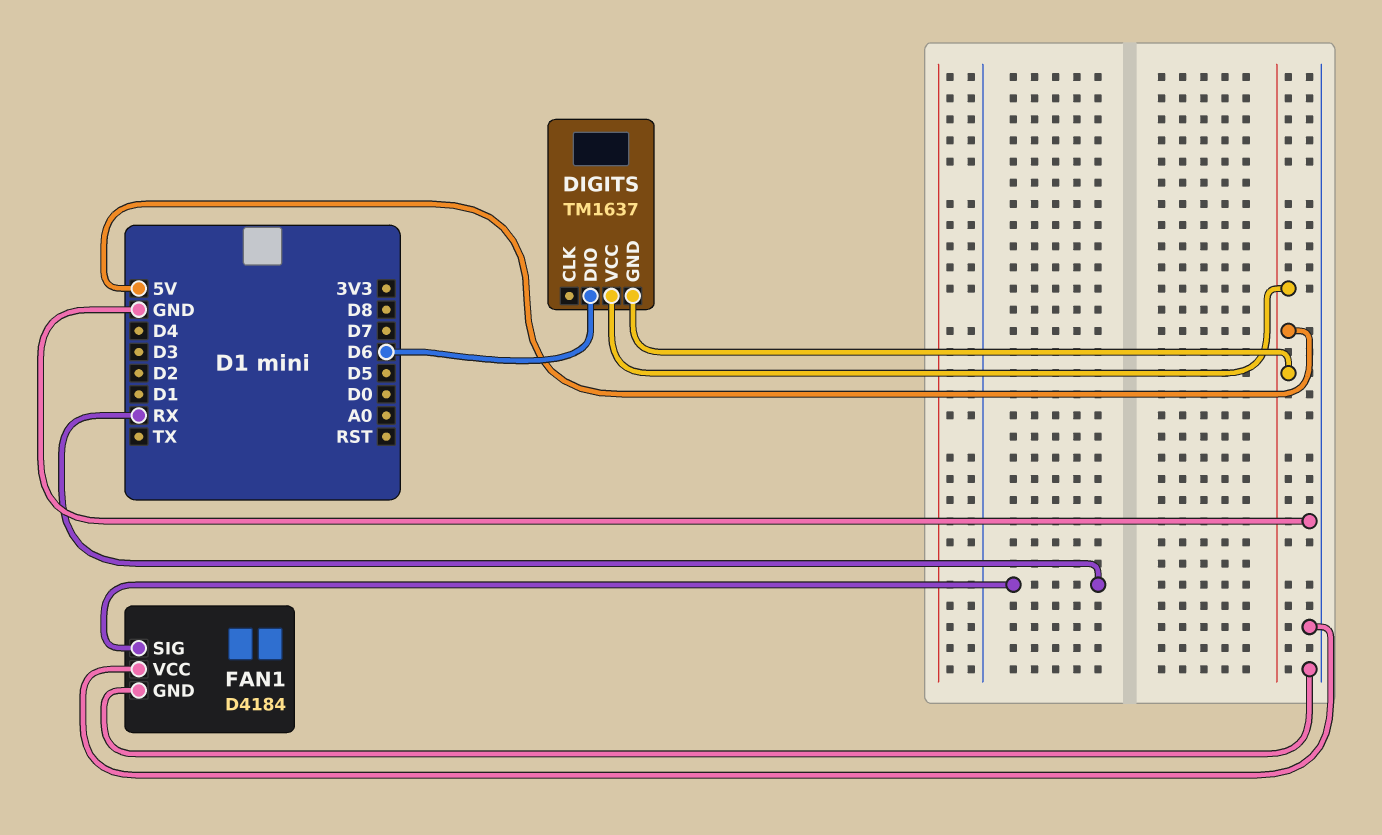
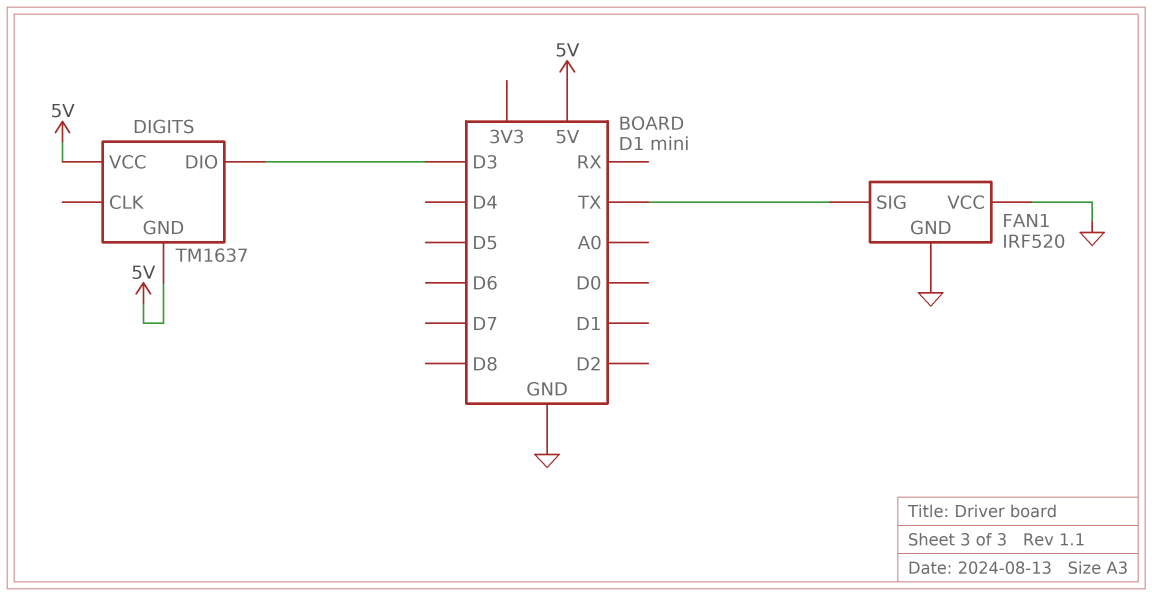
DIGITS pin DIO: D6 -> D3
FAN1: D4184 -> IRF520
FAN1 pin SIG: RX -> TX

